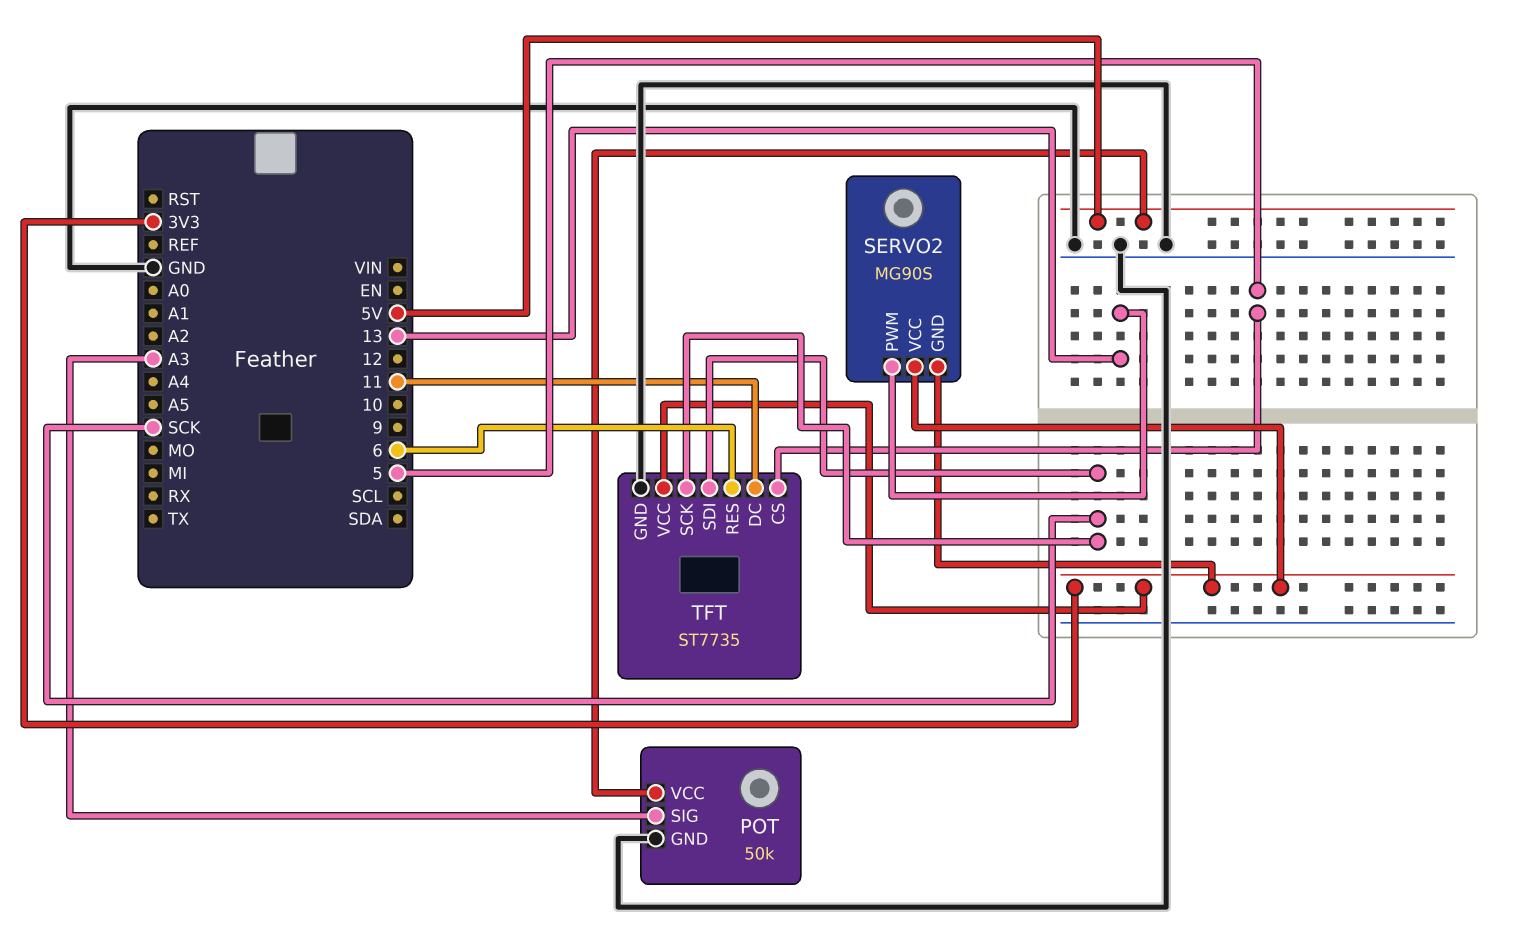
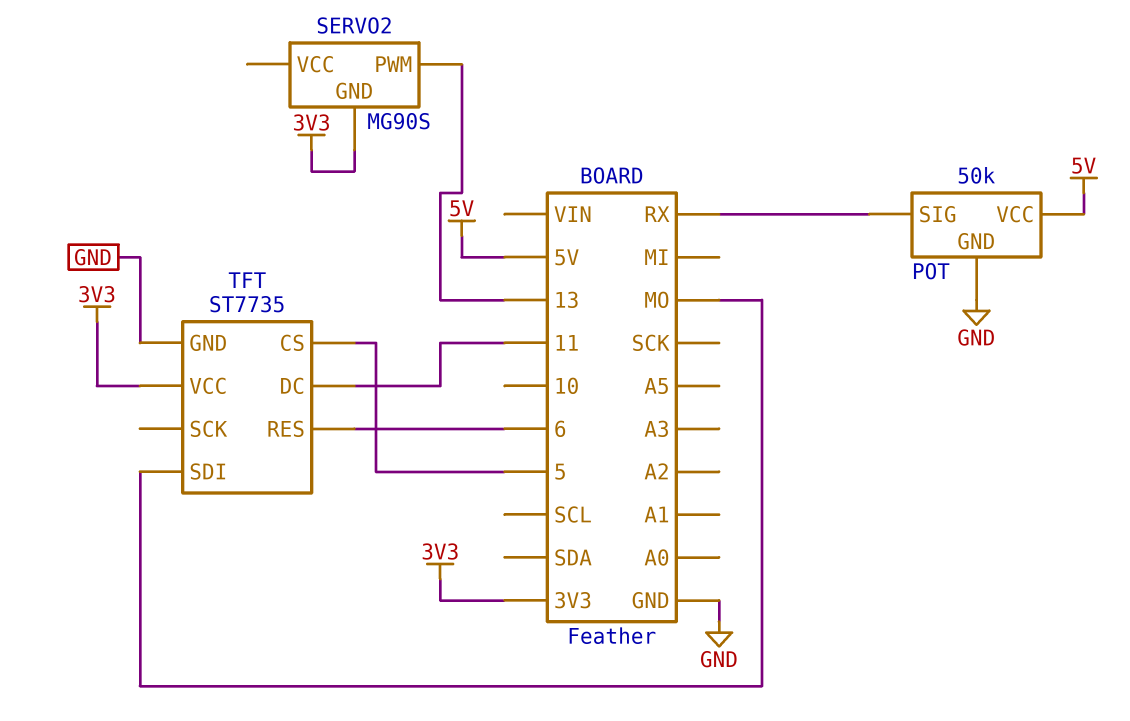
POT pin SIG: A3 -> RX
SERVO2 pin VCC: 3V3 -> none
TFT pin SCK: SCK -> none
TFT pin SDI: SCK -> MO

